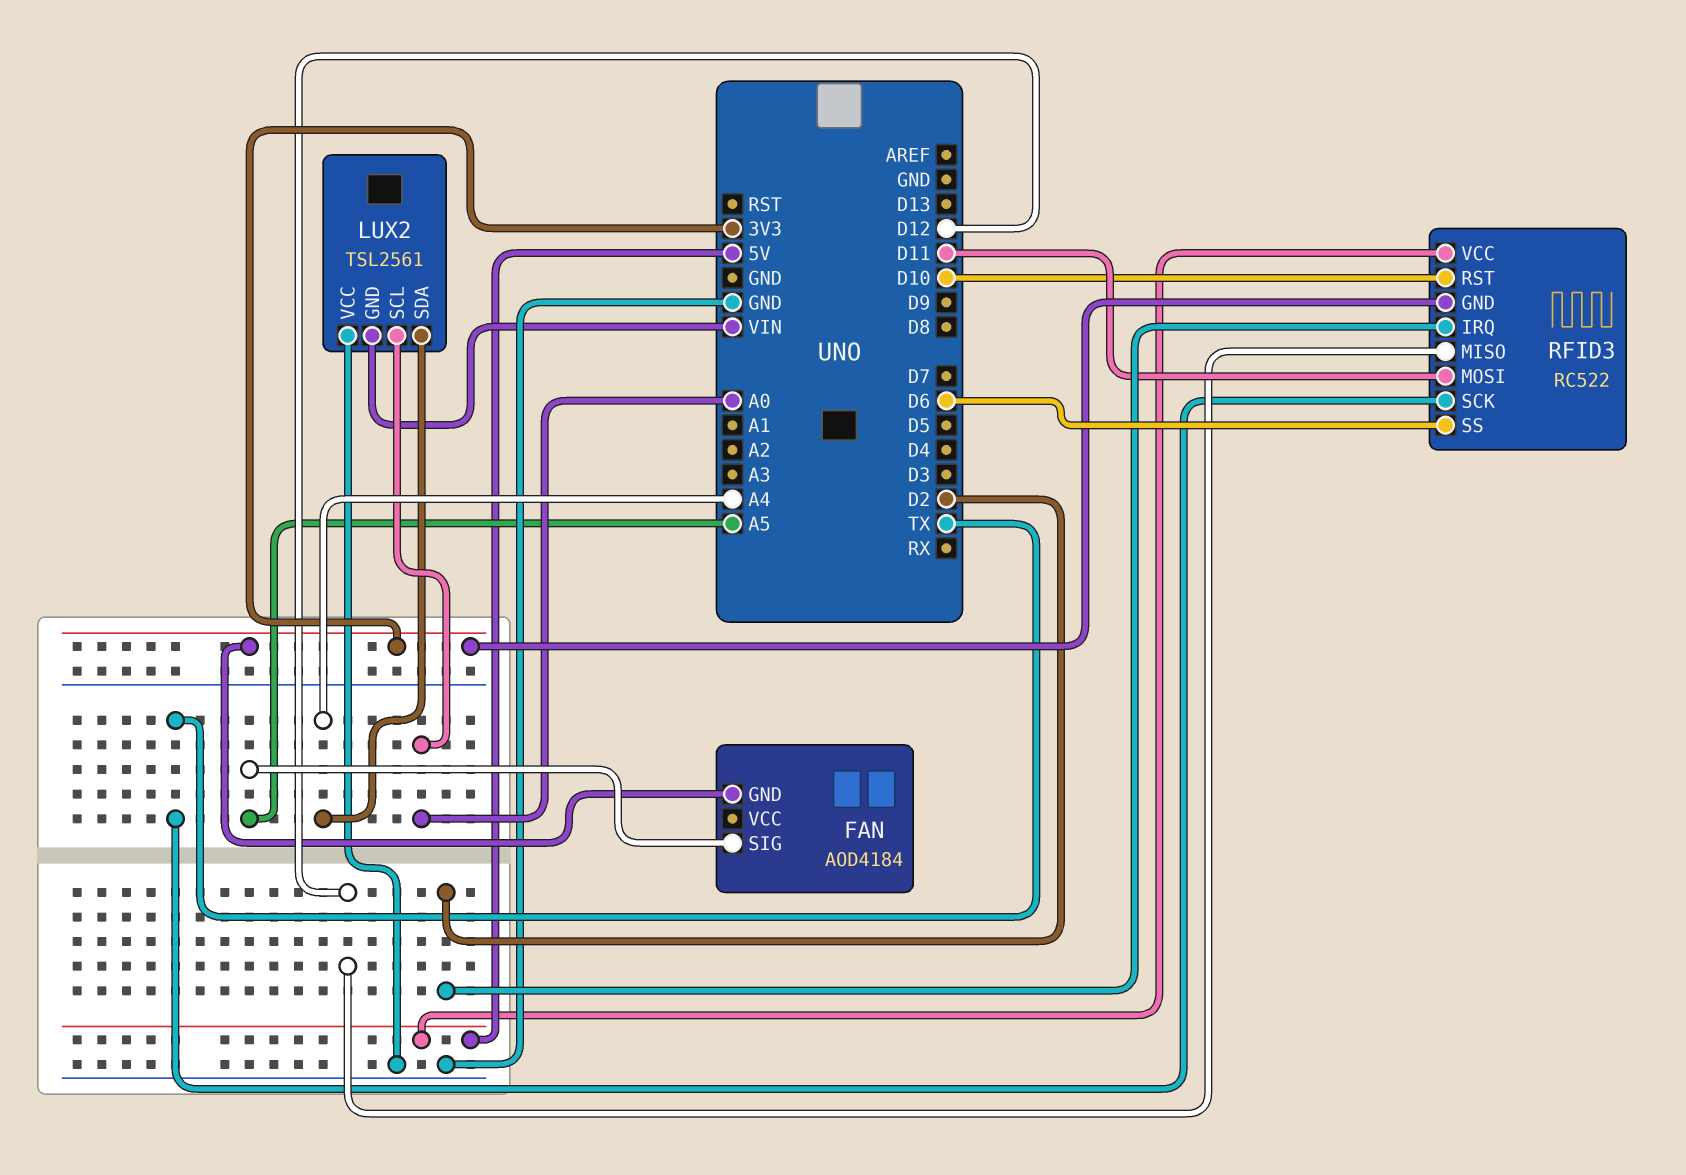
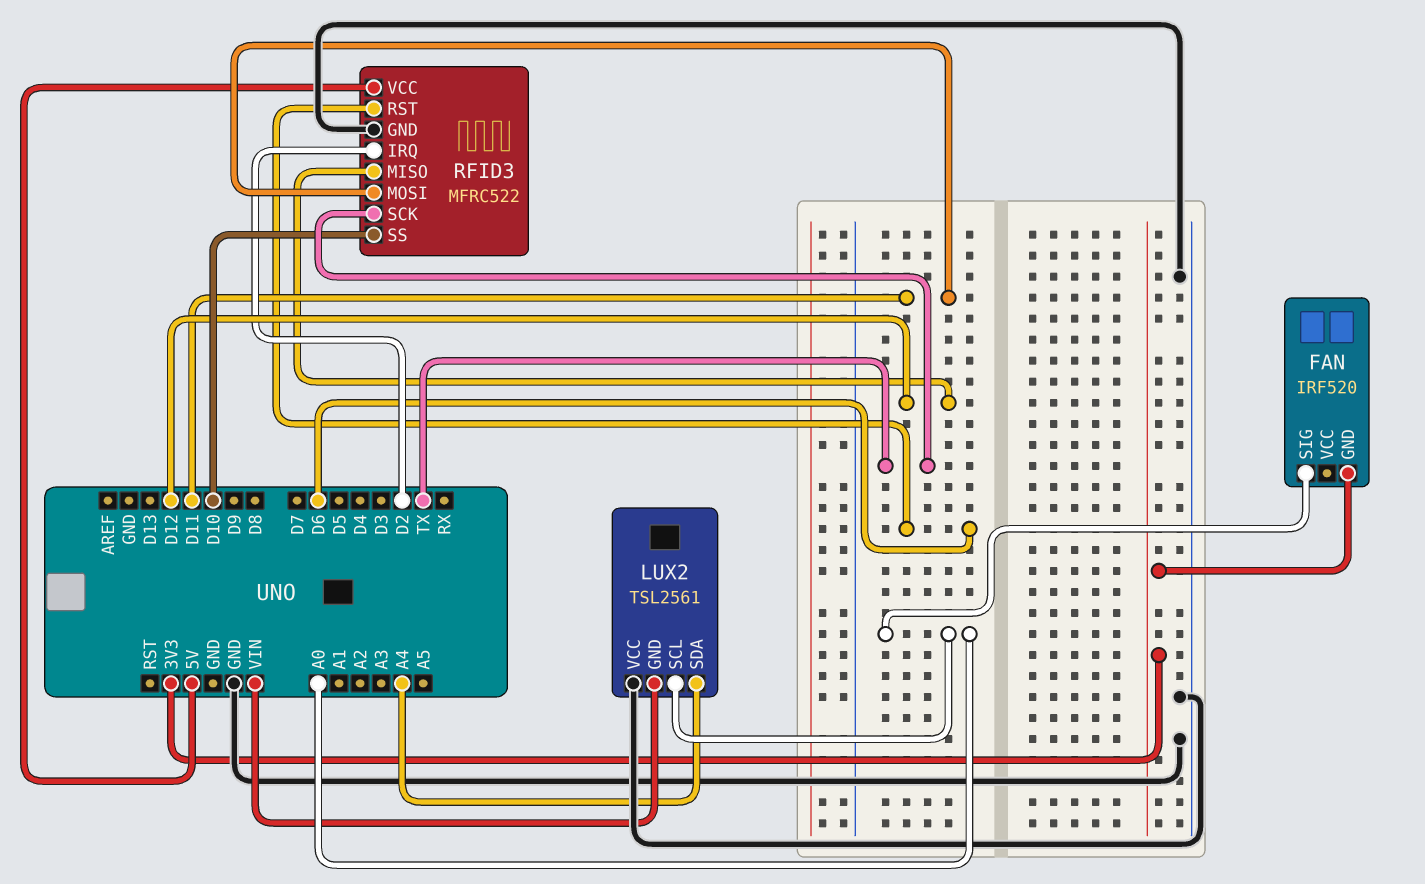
FAN: AOD4184 -> IRF520
FAN pin SIG: A5 -> A0
RFID3: RC522 -> MFRC522
RFID3 pin GND: 3V3 -> GND
RFID3 pin RST: D10 -> D6
RFID3 pin SS: D6 -> D10

